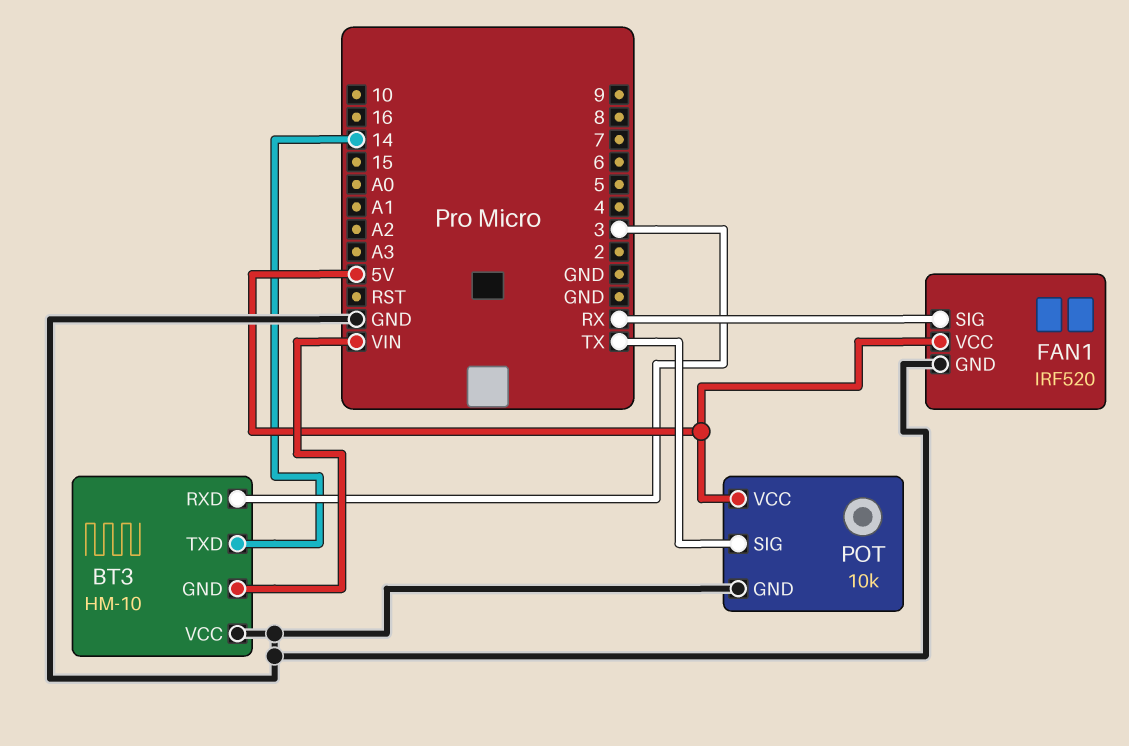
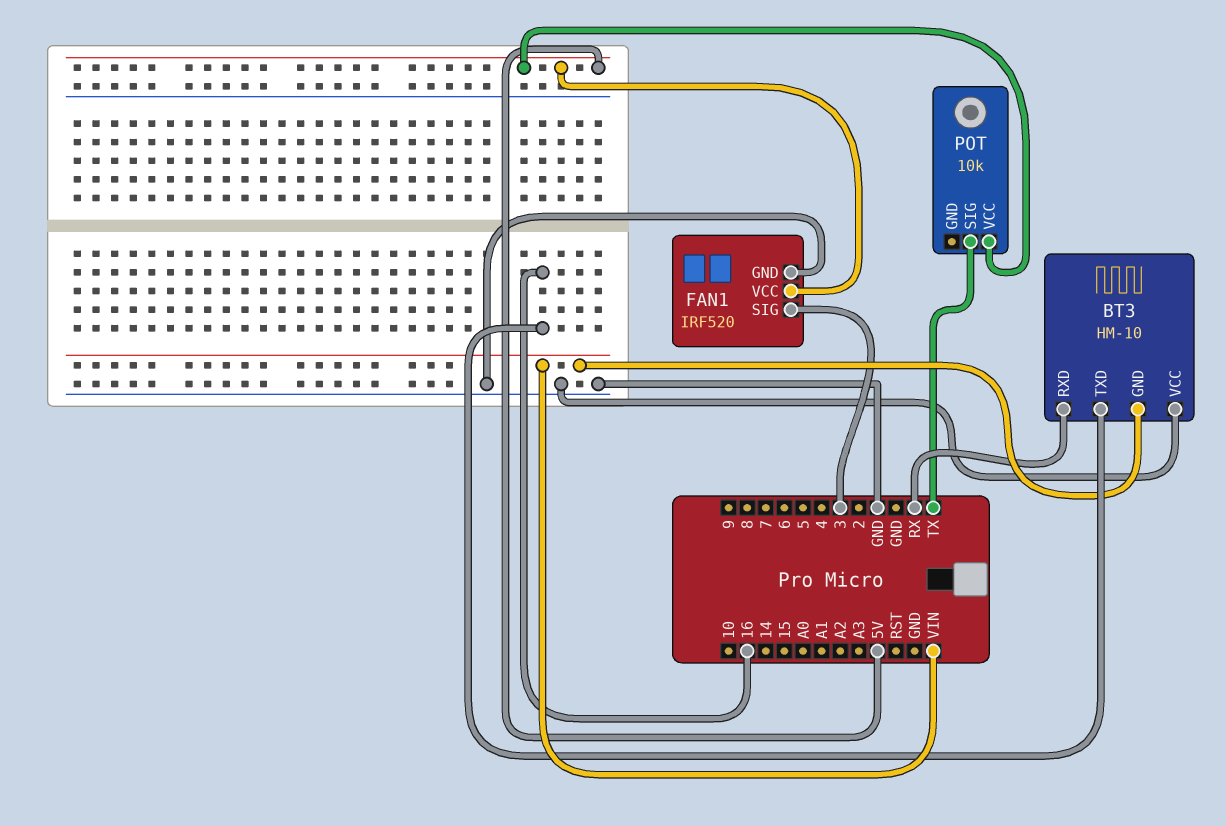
BT3 pin RXD: 3 -> RX
BT3 pin TXD: 14 -> 16
FAN1 pin SIG: RX -> 3
POT pin GND: GND -> none

